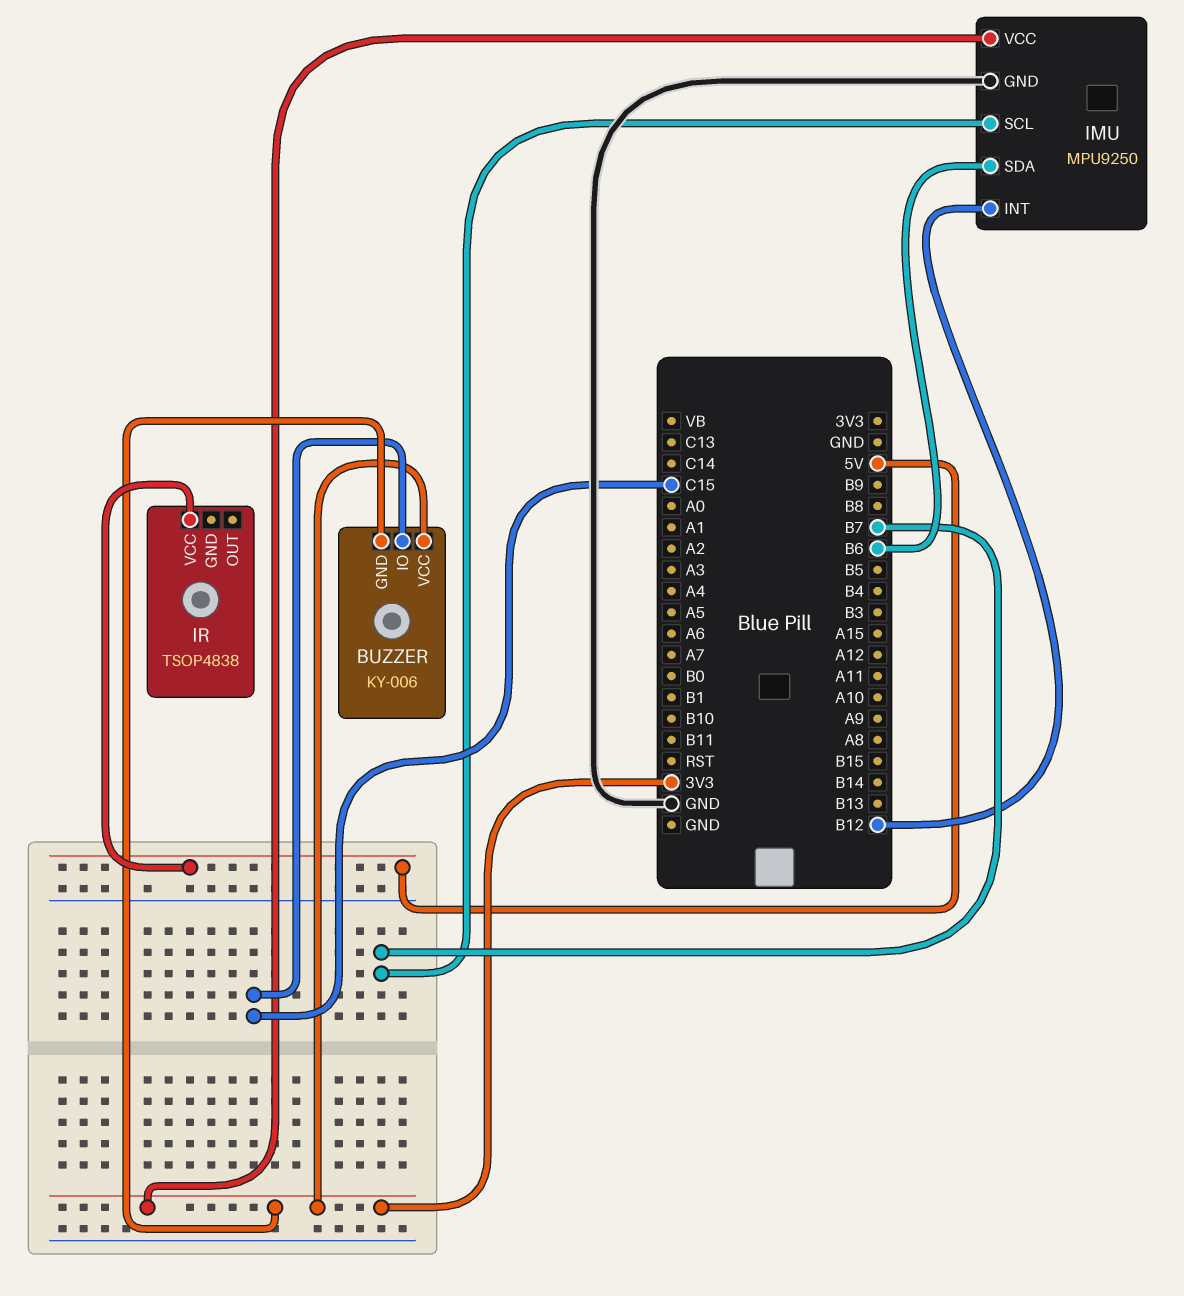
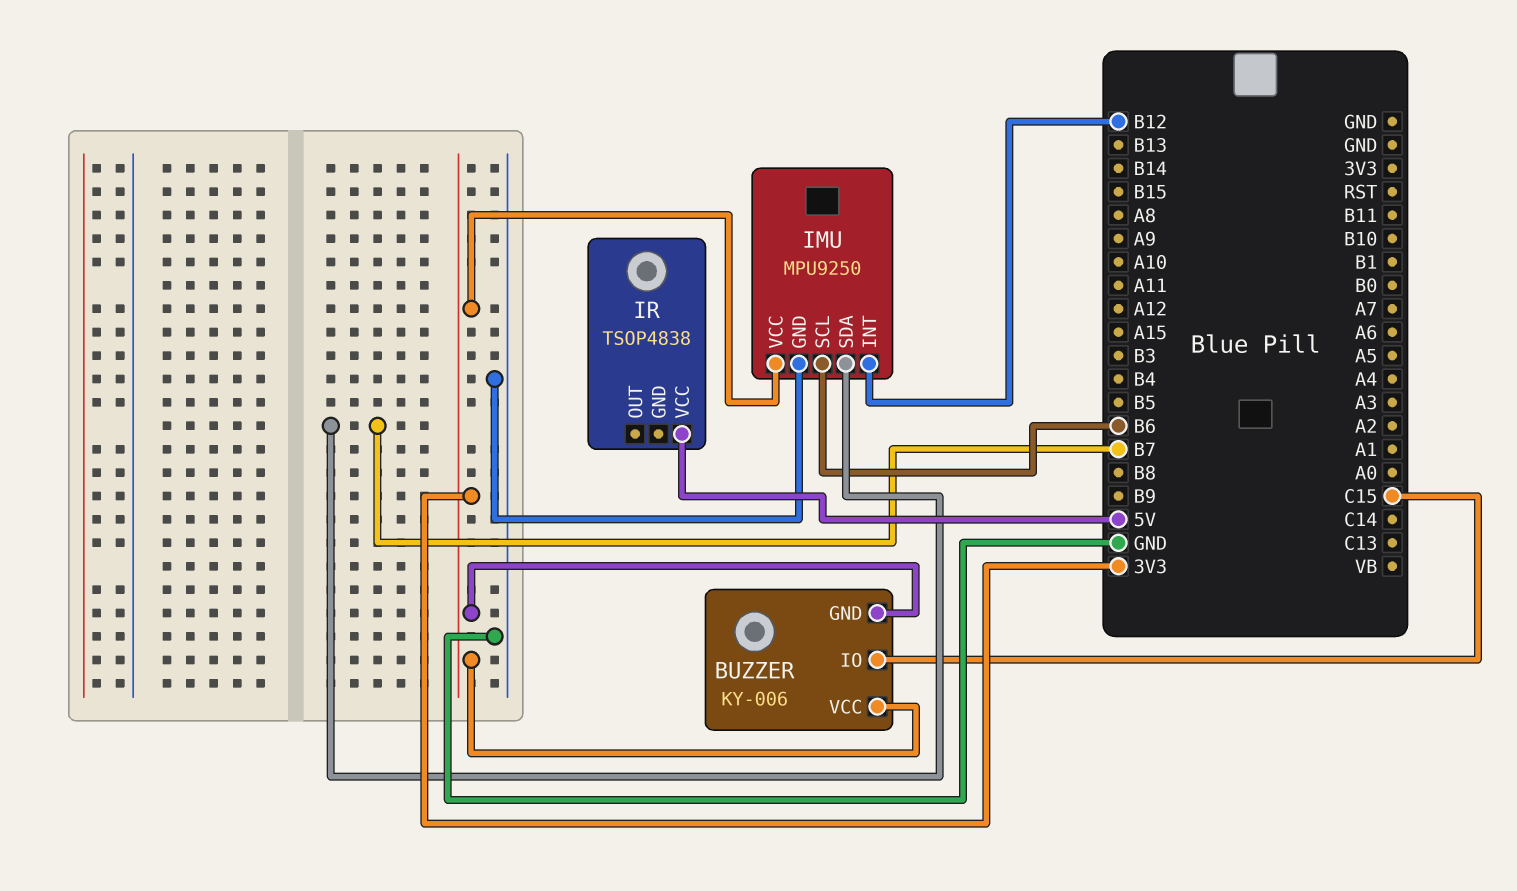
IMU pin SCL: B7 -> B6
IMU pin SDA: B6 -> B7

